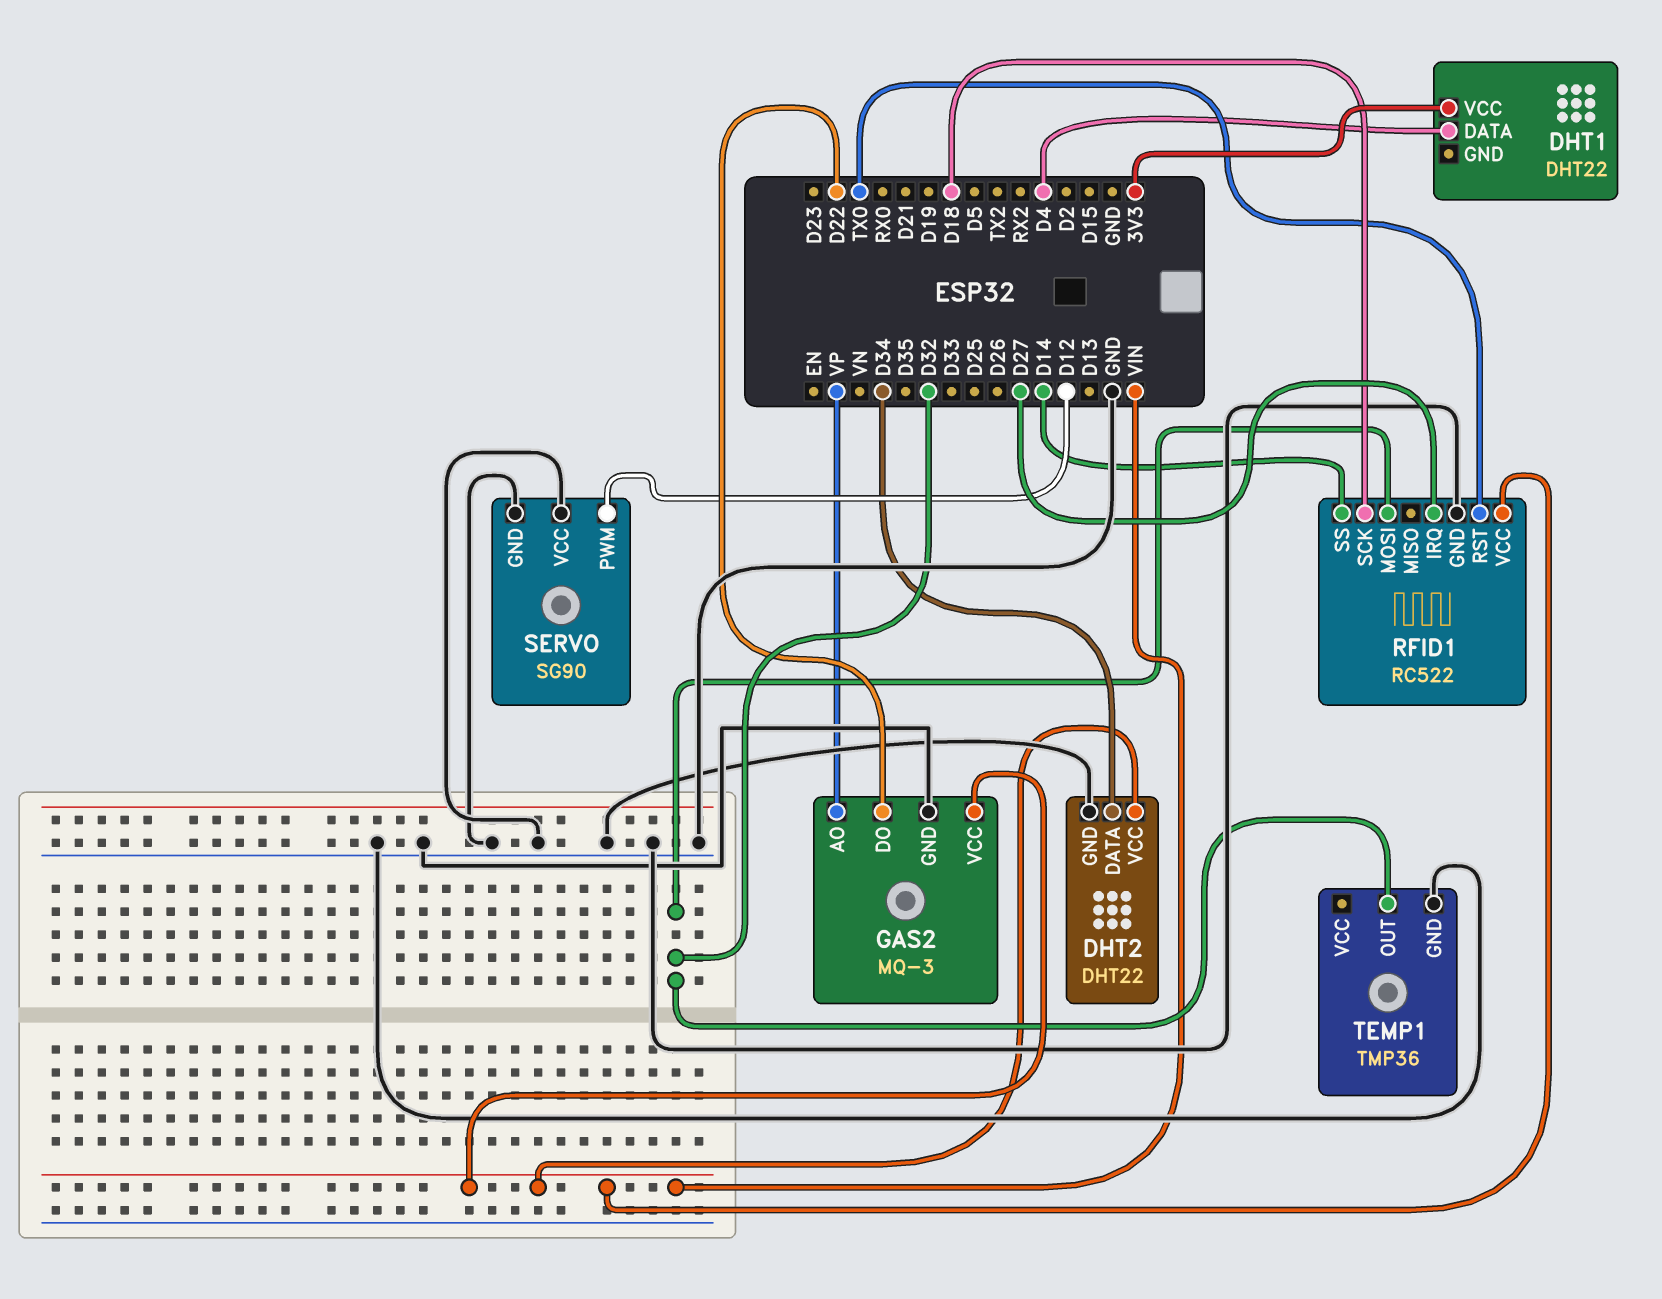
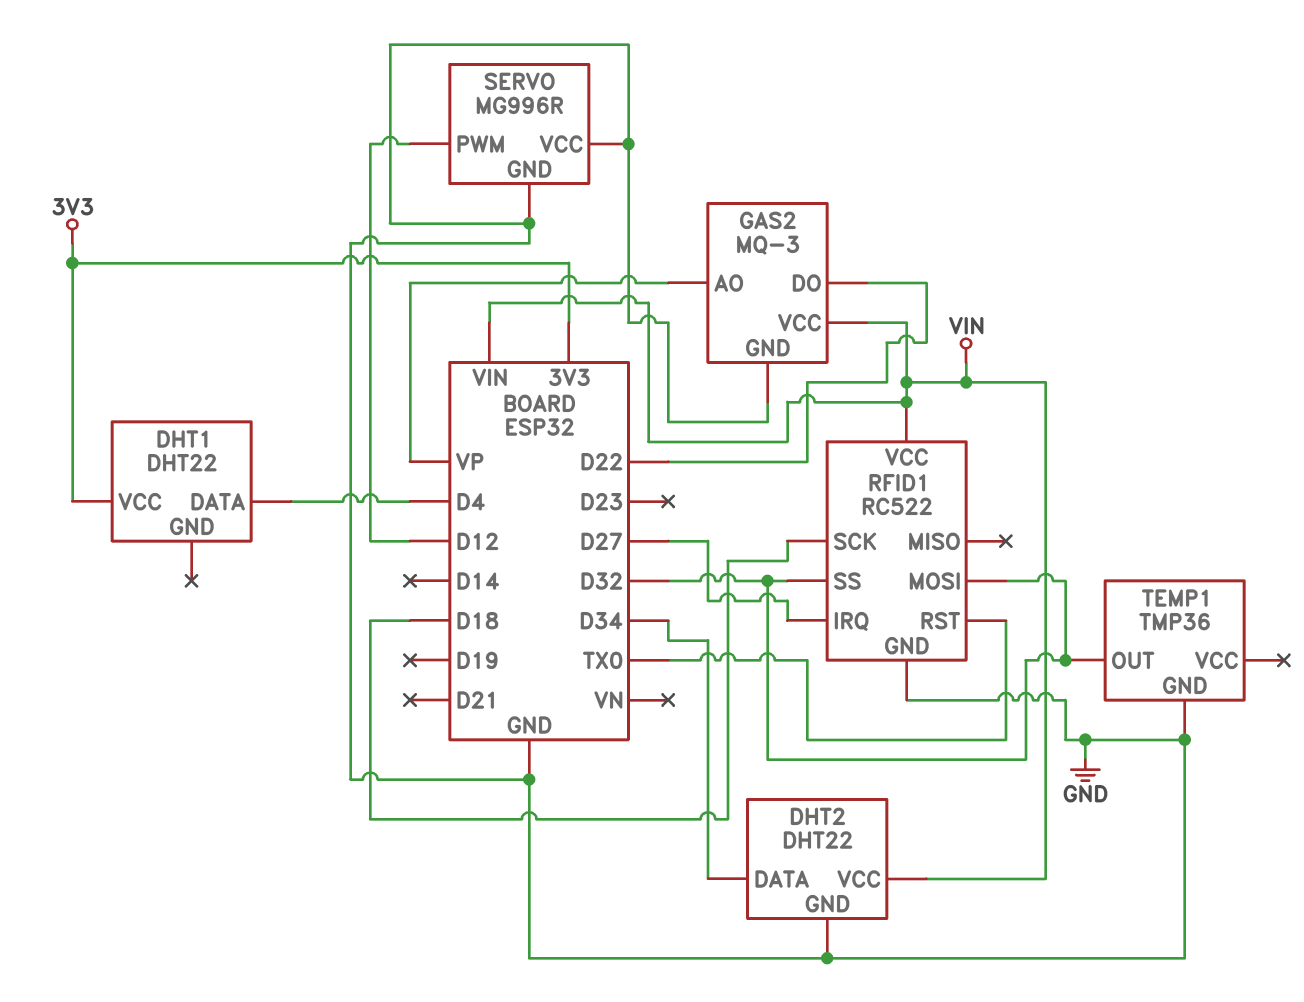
RFID1 pin SS: D14 -> D32
SERVO: SG90 -> MG996R

